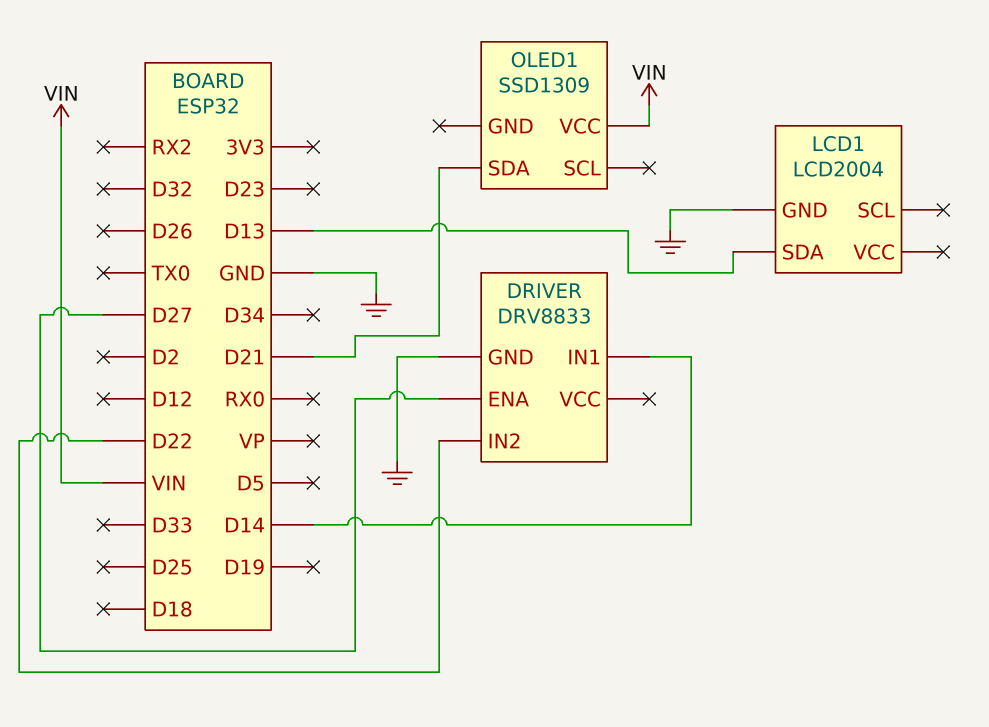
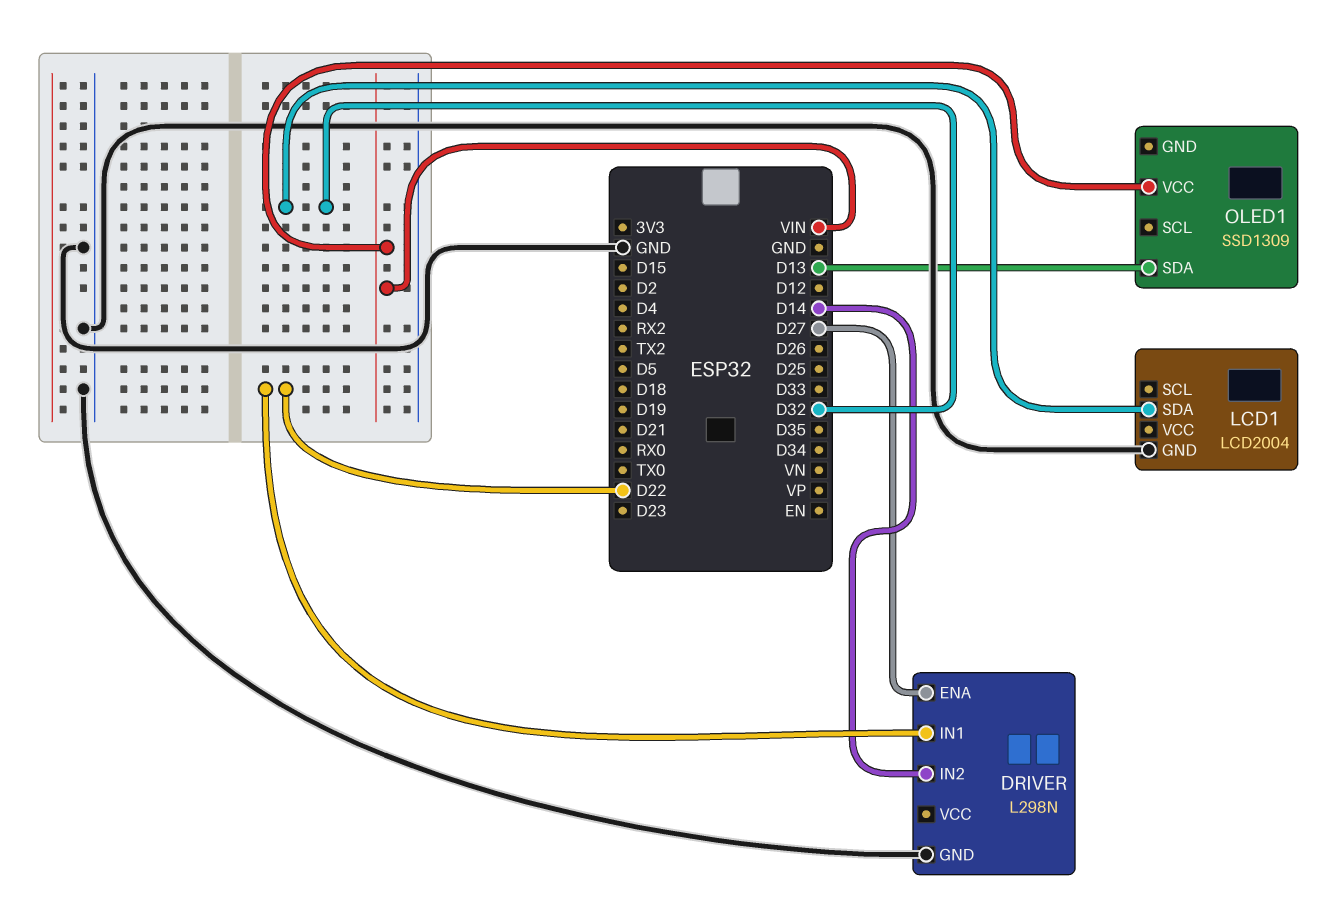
DRIVER: DRV8833 -> L298N
DRIVER pin IN1: D14 -> D22
DRIVER pin IN2: D22 -> D14
LCD1 pin SDA: D13 -> D32
OLED1 pin SDA: D21 -> D13

